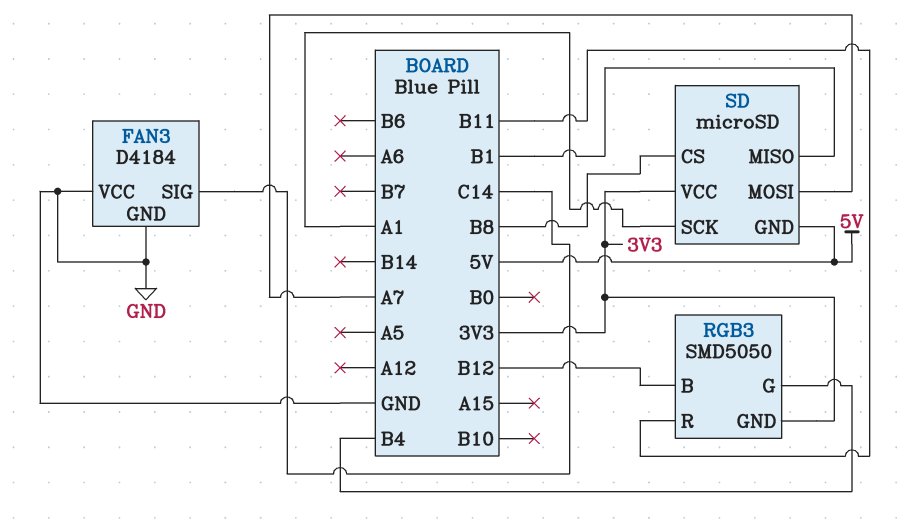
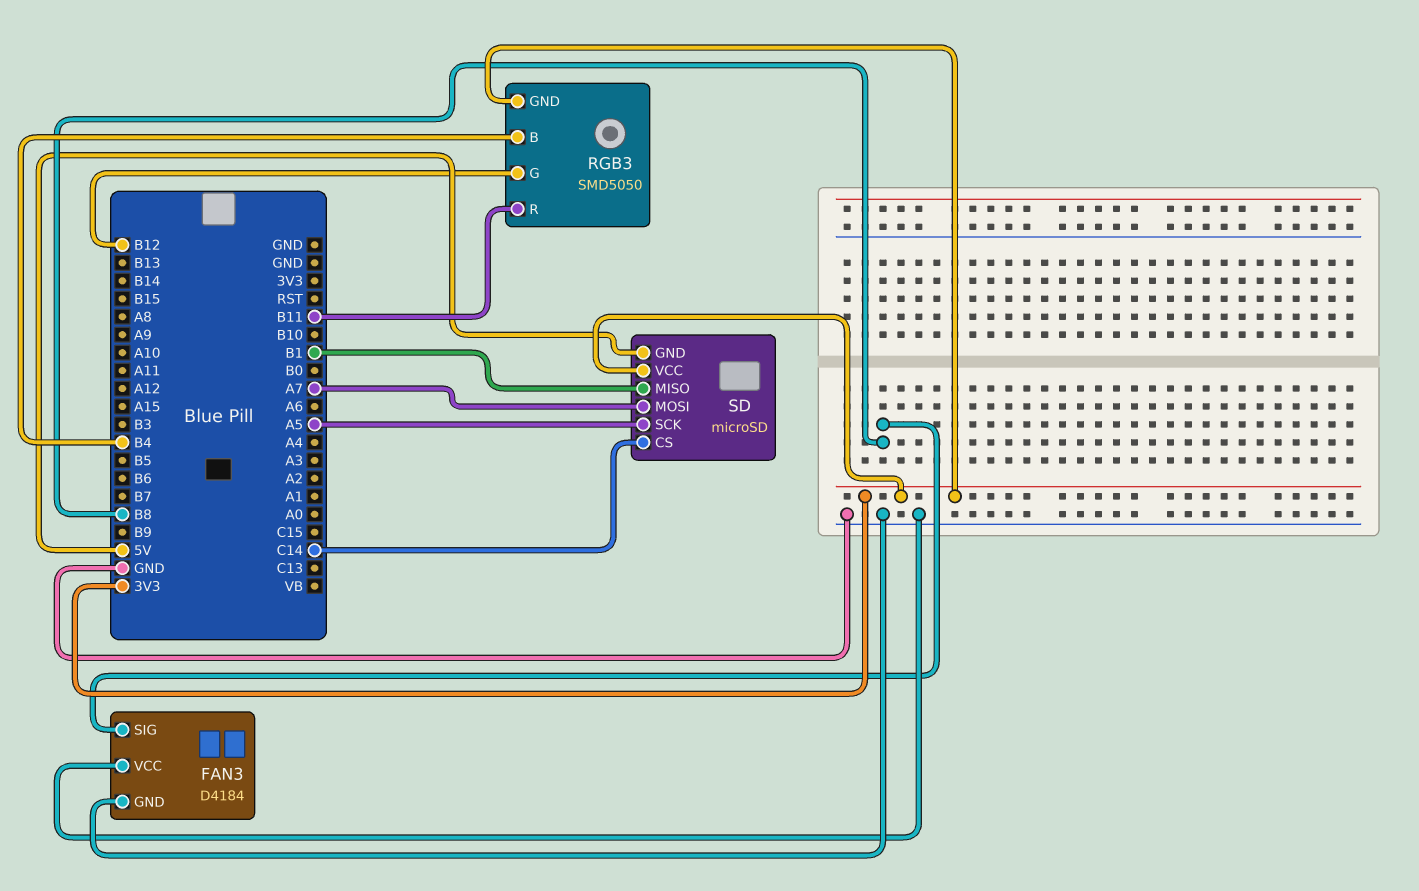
FAN3 pin SIG: C14 -> B8
RGB3 pin B: B12 -> B4
RGB3 pin G: B4 -> B12
SD pin CS: B8 -> C14
SD pin SCK: A1 -> A5

